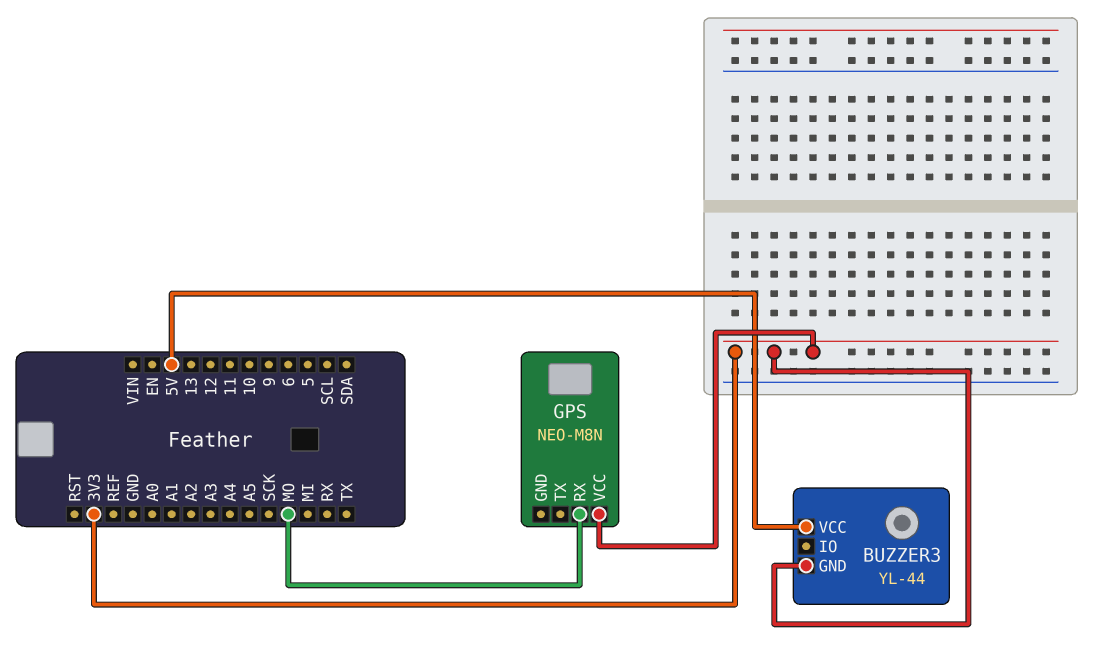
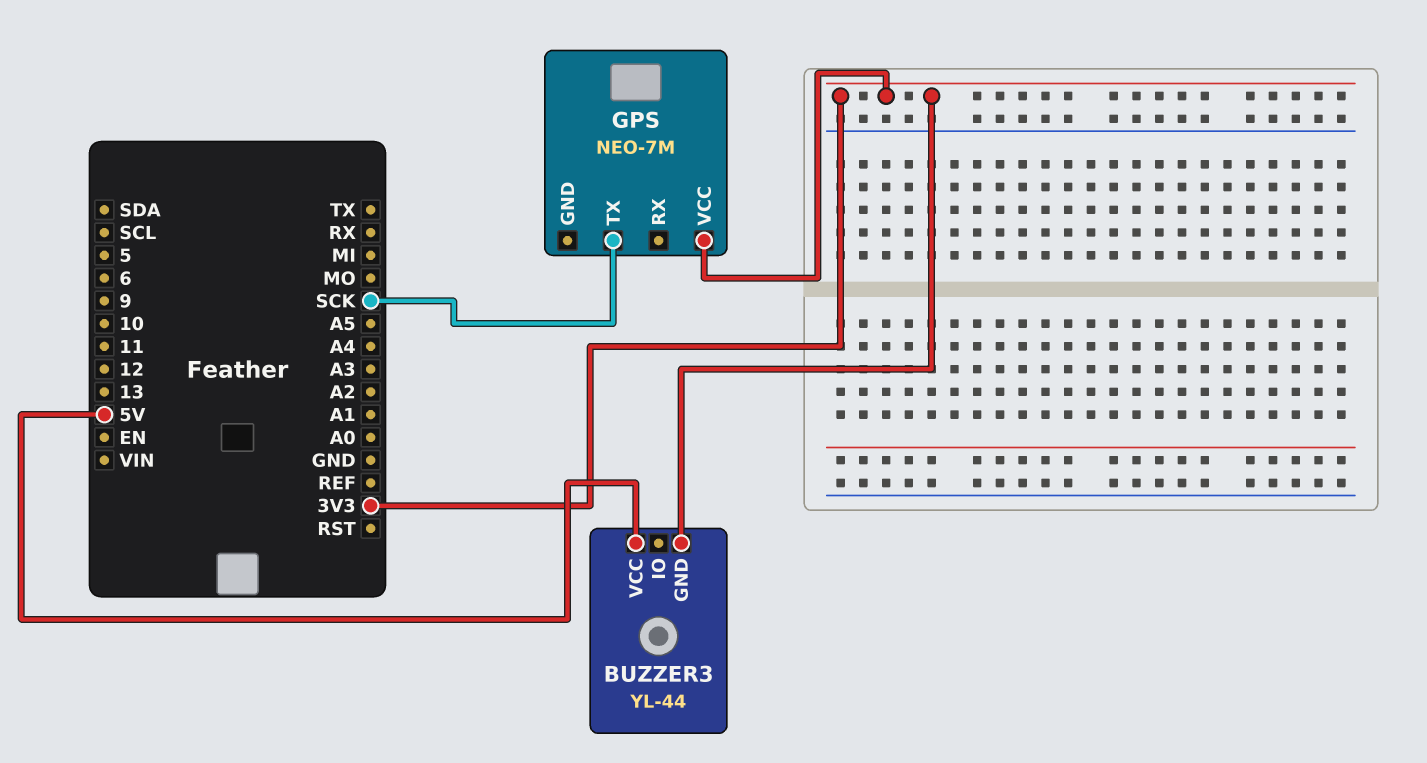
GPS: NEO-M8N -> NEO-7M
GPS pin RX: MO -> none
GPS pin TX: none -> SCK

